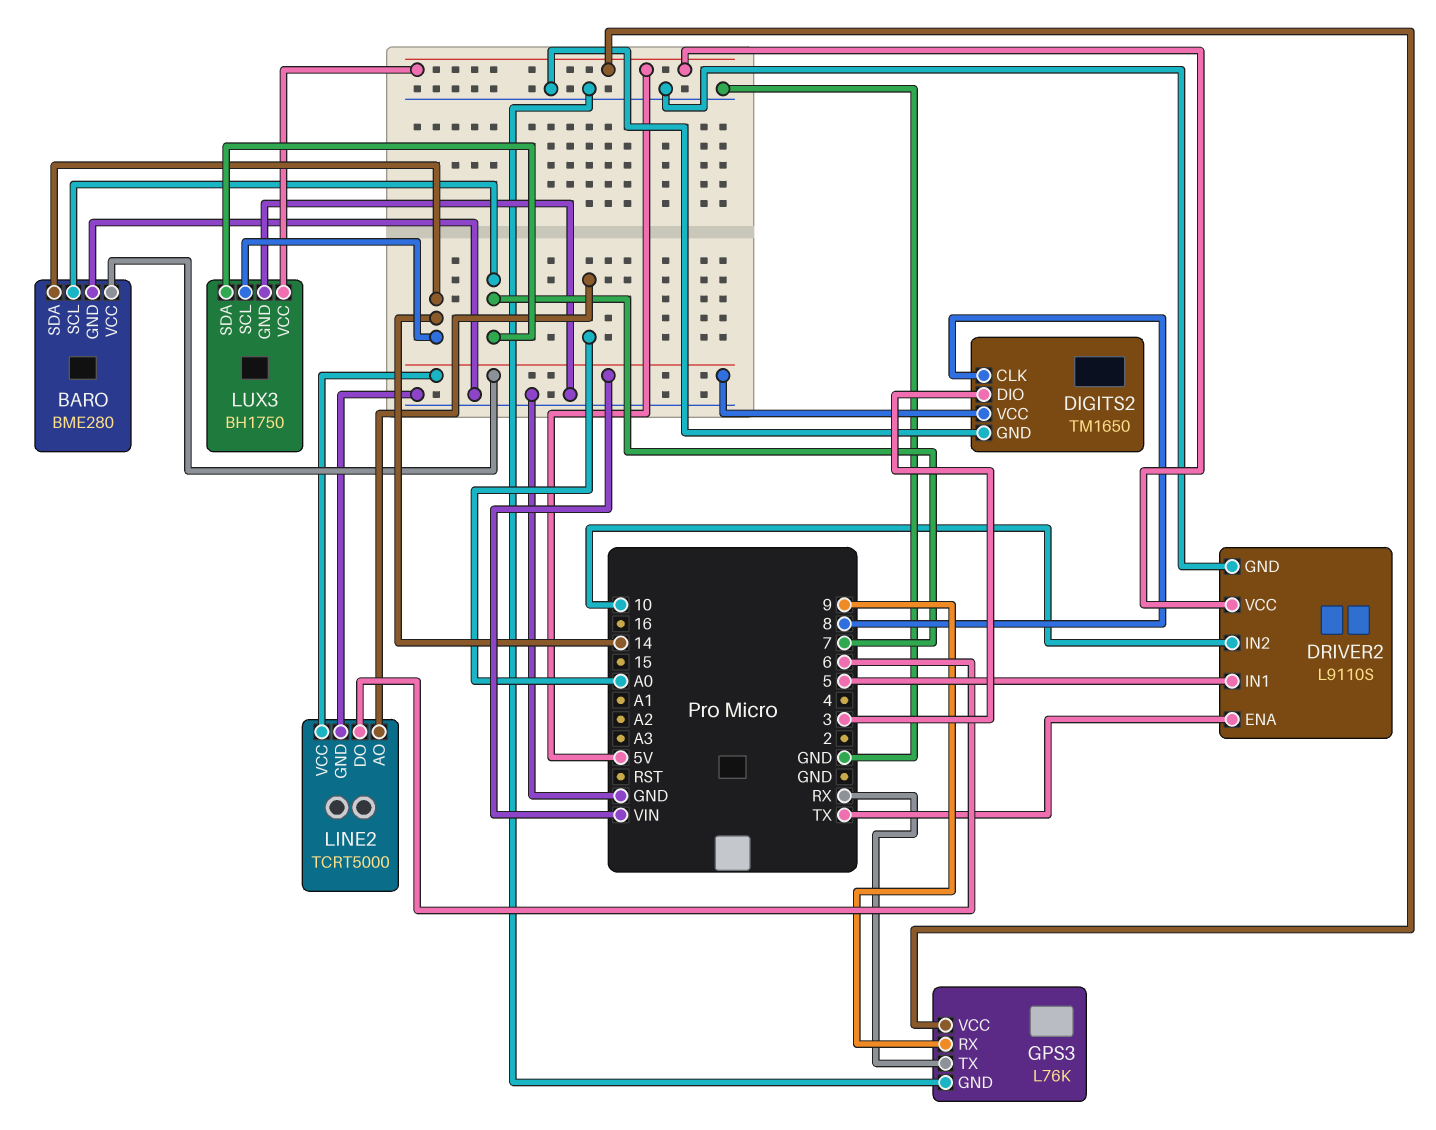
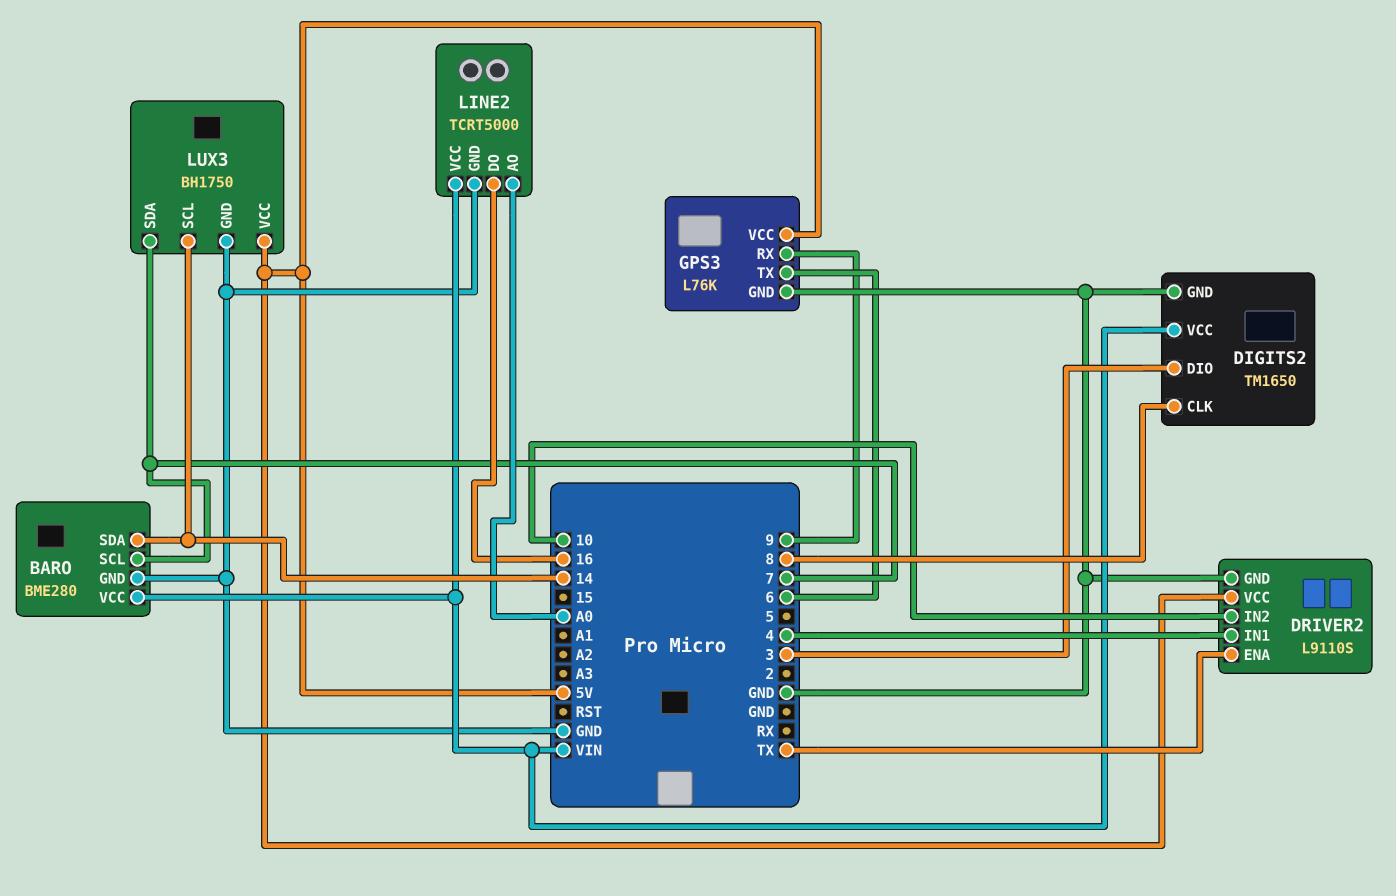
DRIVER2 pin IN1: 5 -> 4
GPS3 pin TX: RX -> 6
LINE2 pin DO: 6 -> 16

